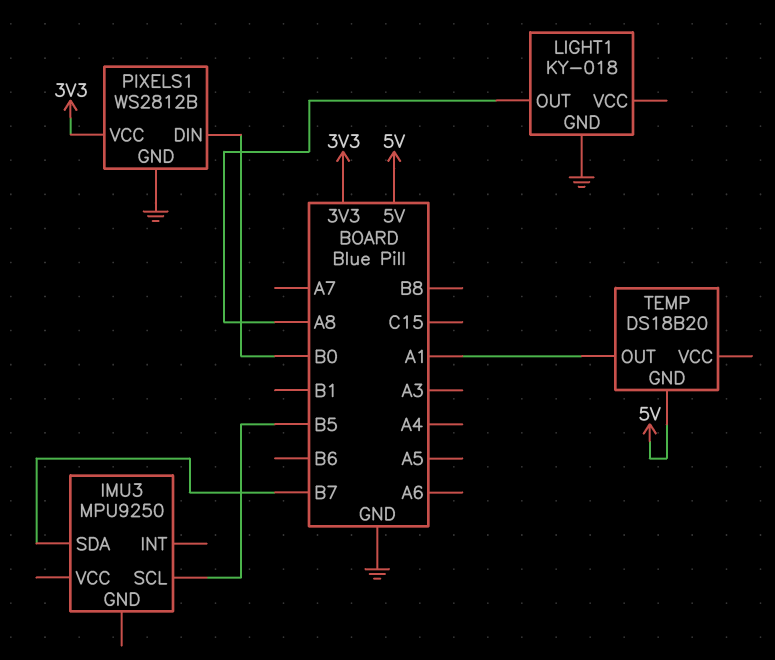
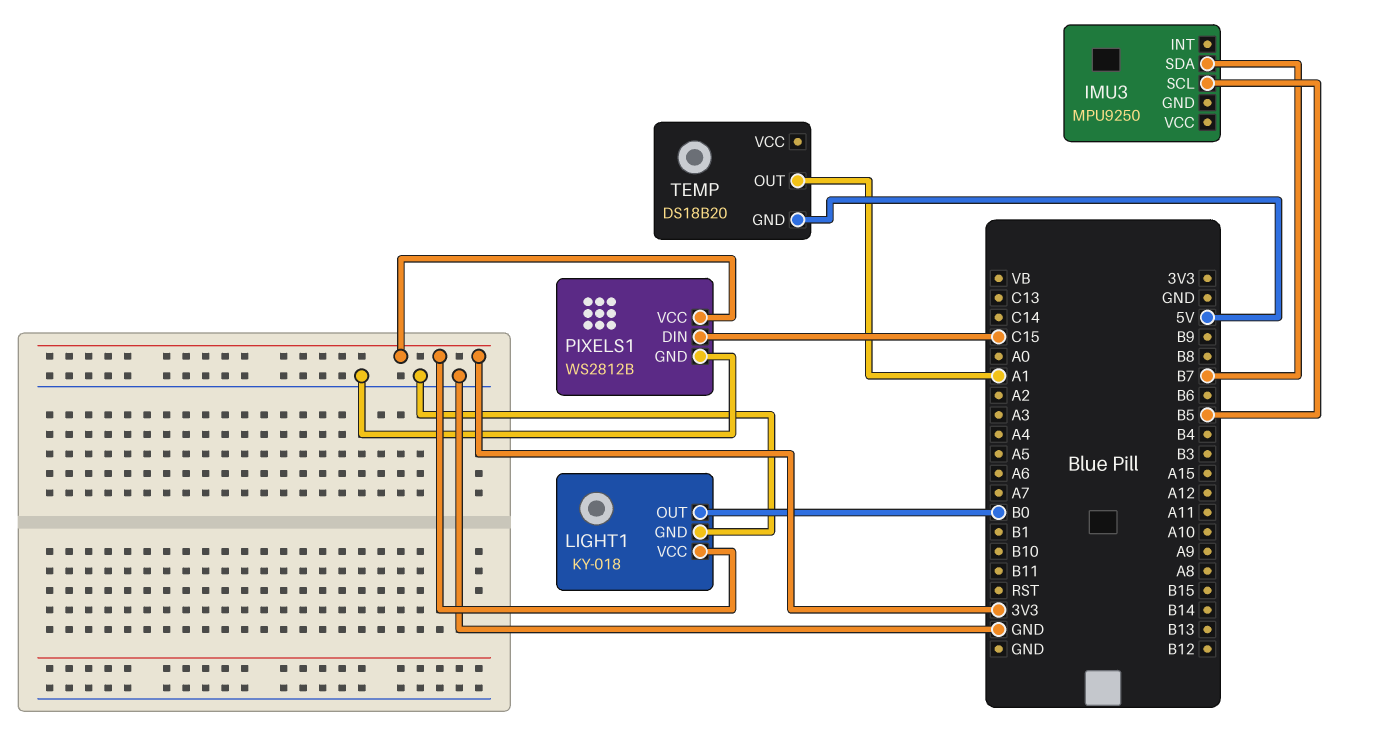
LIGHT1 pin OUT: A8 -> B0
LIGHT1 pin VCC: none -> 3V3
PIXELS1 pin DIN: B0 -> C15

